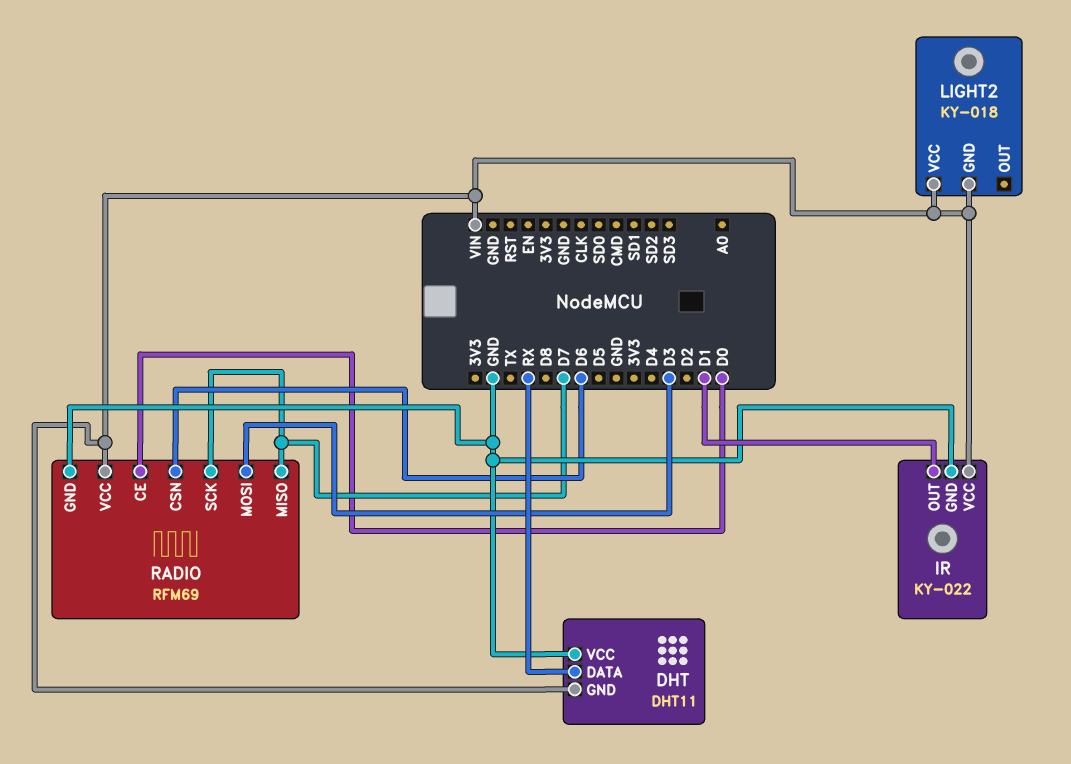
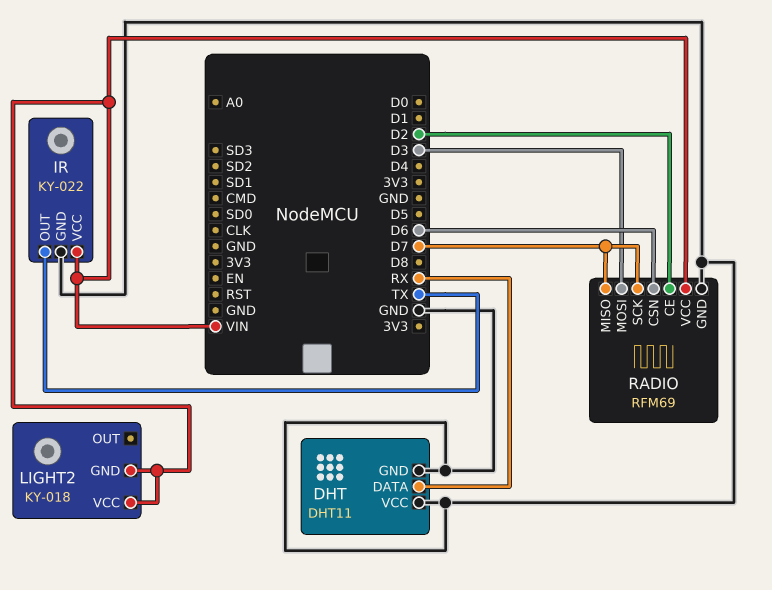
DHT pin GND: VIN -> GND
IR pin OUT: D1 -> TX
RADIO pin CE: D0 -> D2

